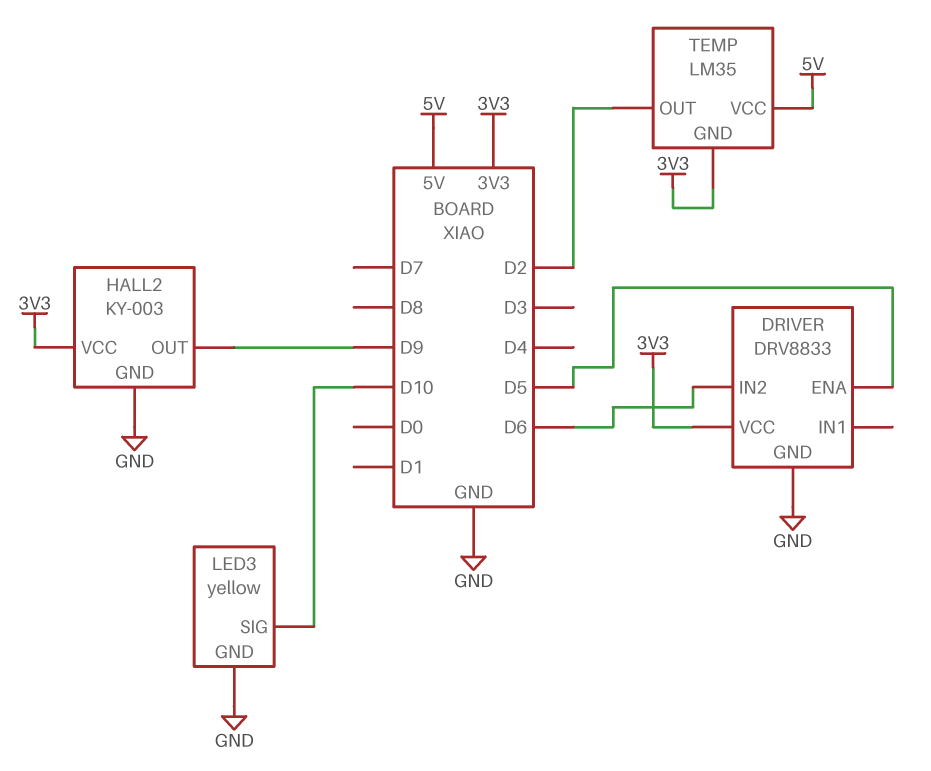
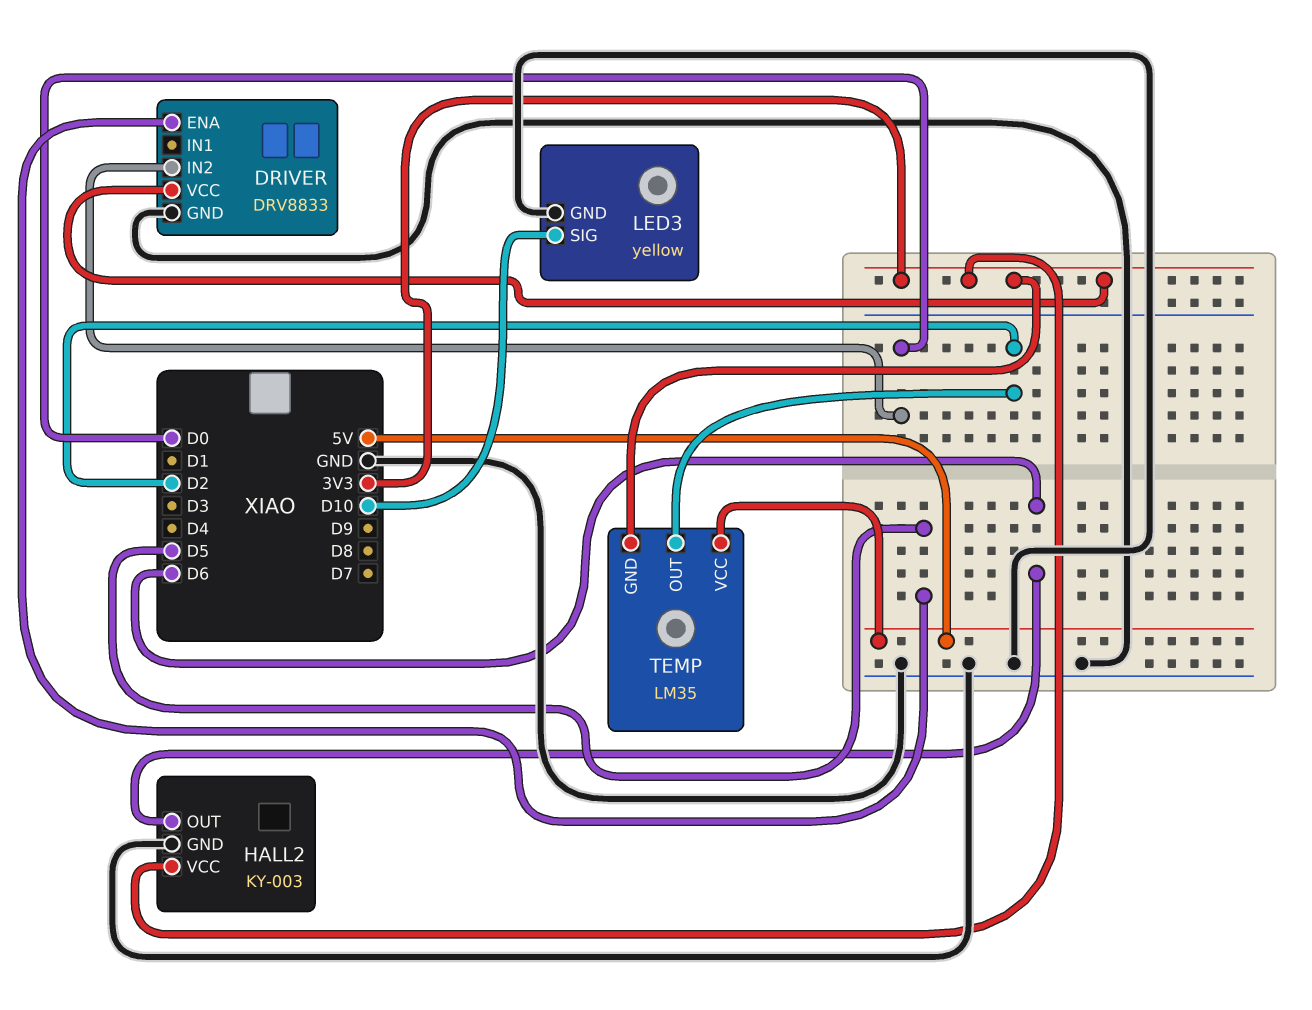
DRIVER pin IN2: D6 -> D0
HALL2 pin OUT: D9 -> D6

